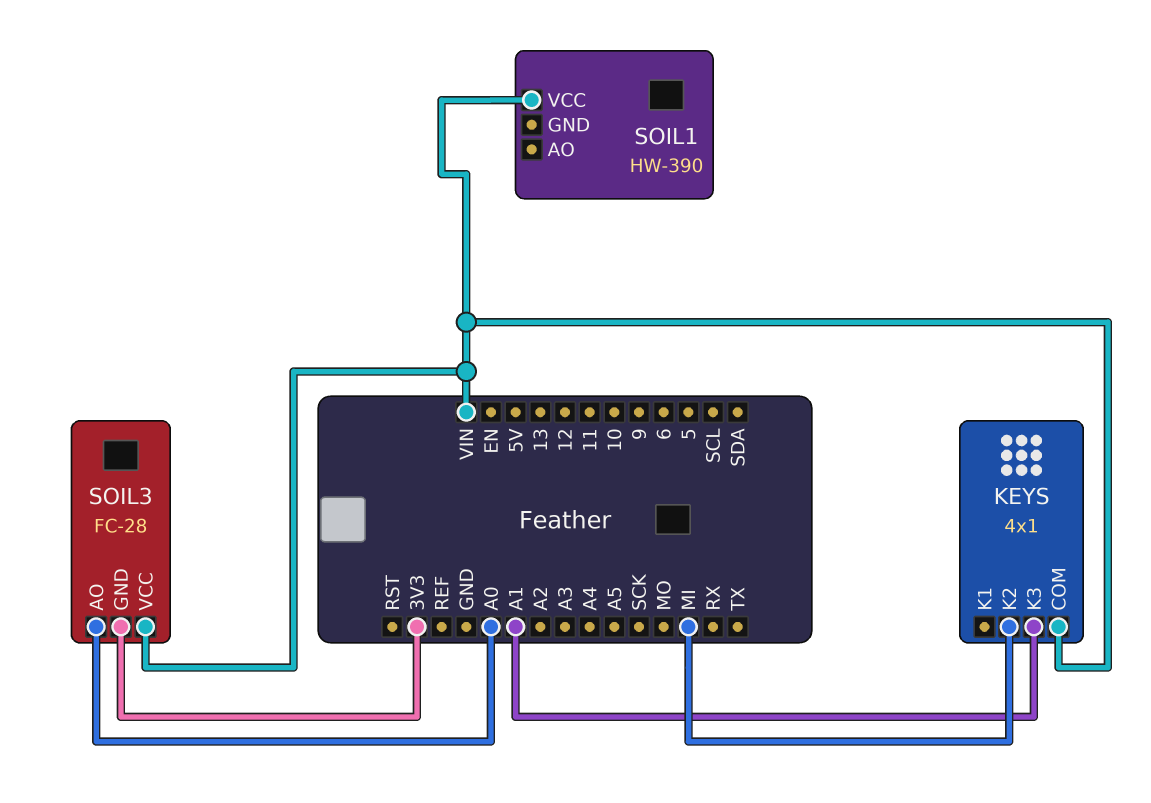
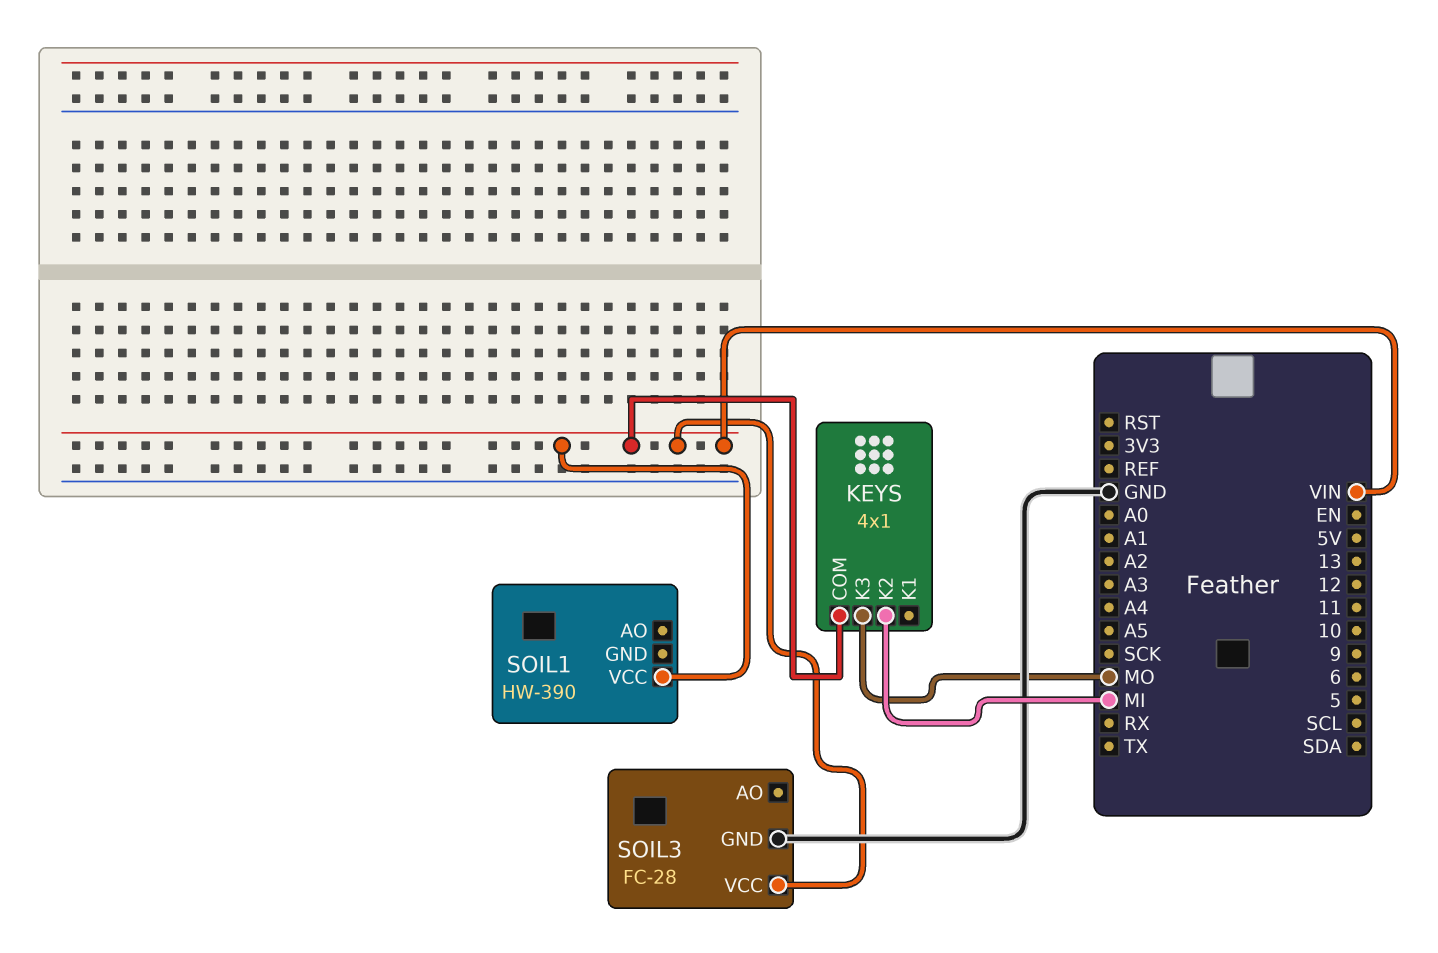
KEYS pin K3: A1 -> MO
SOIL3 pin AO: A0 -> none
SOIL3 pin GND: 3V3 -> GND

